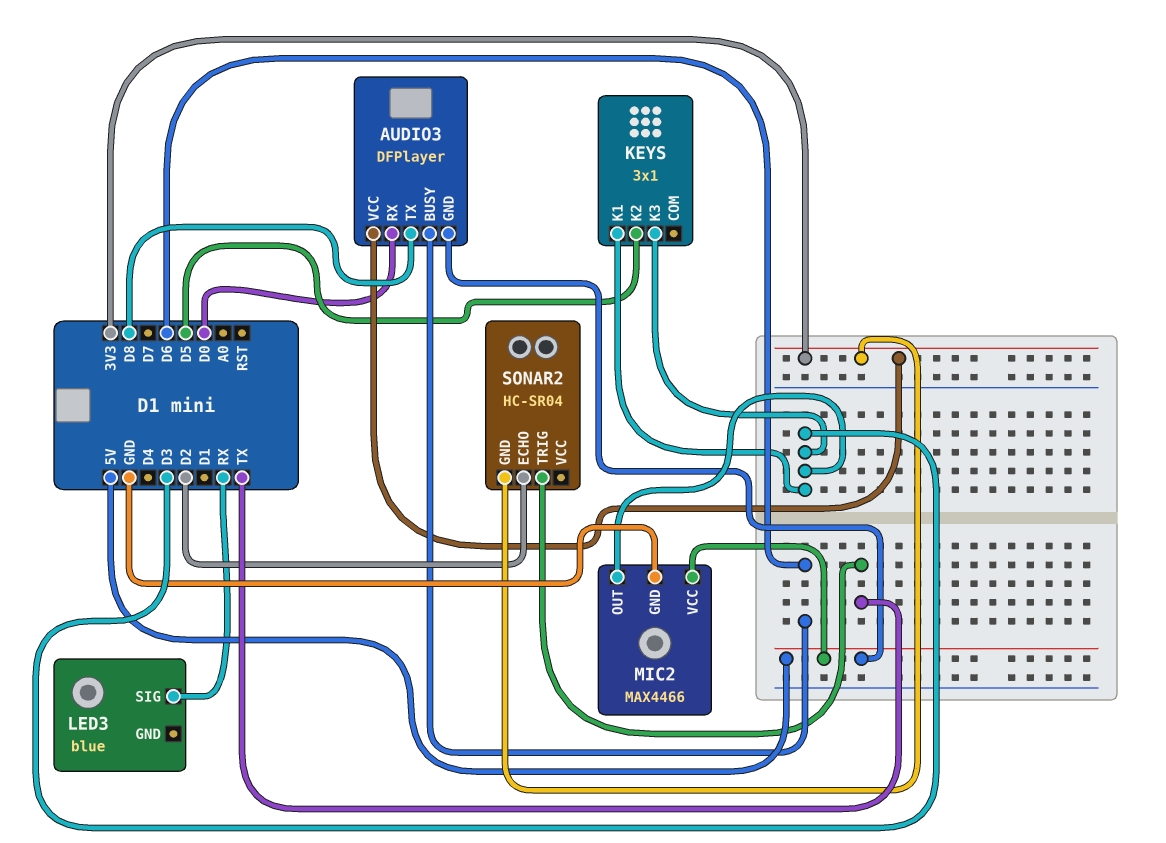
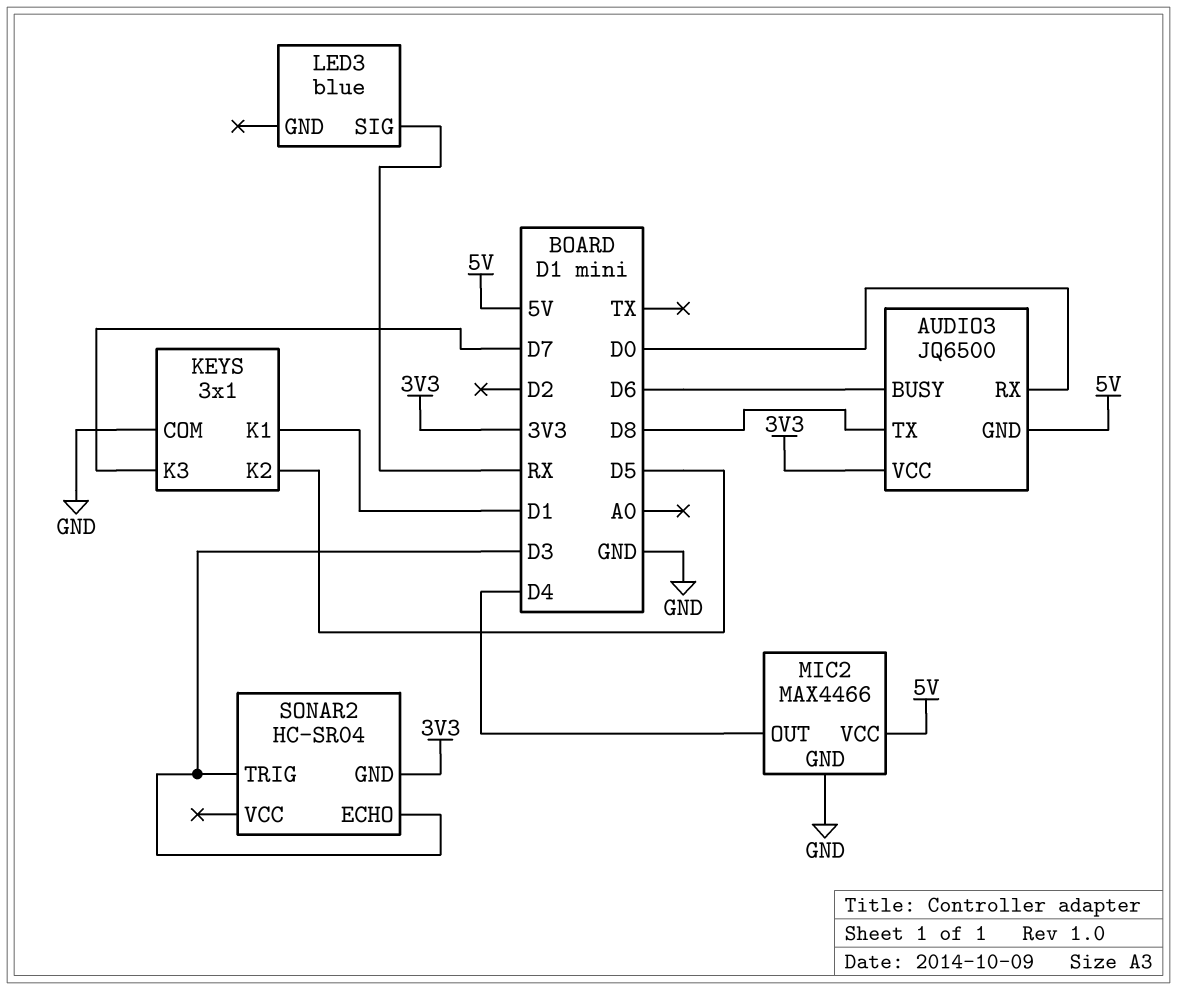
AUDIO3: DFPlayer -> JQ6500
KEYS pin COM: none -> GND
KEYS pin K1: D3 -> D1
KEYS pin K3: D3 -> D7
MIC2 pin OUT: D3 -> D4
SONAR2 pin ECHO: D2 -> D3
SONAR2 pin TRIG: TX -> D3

